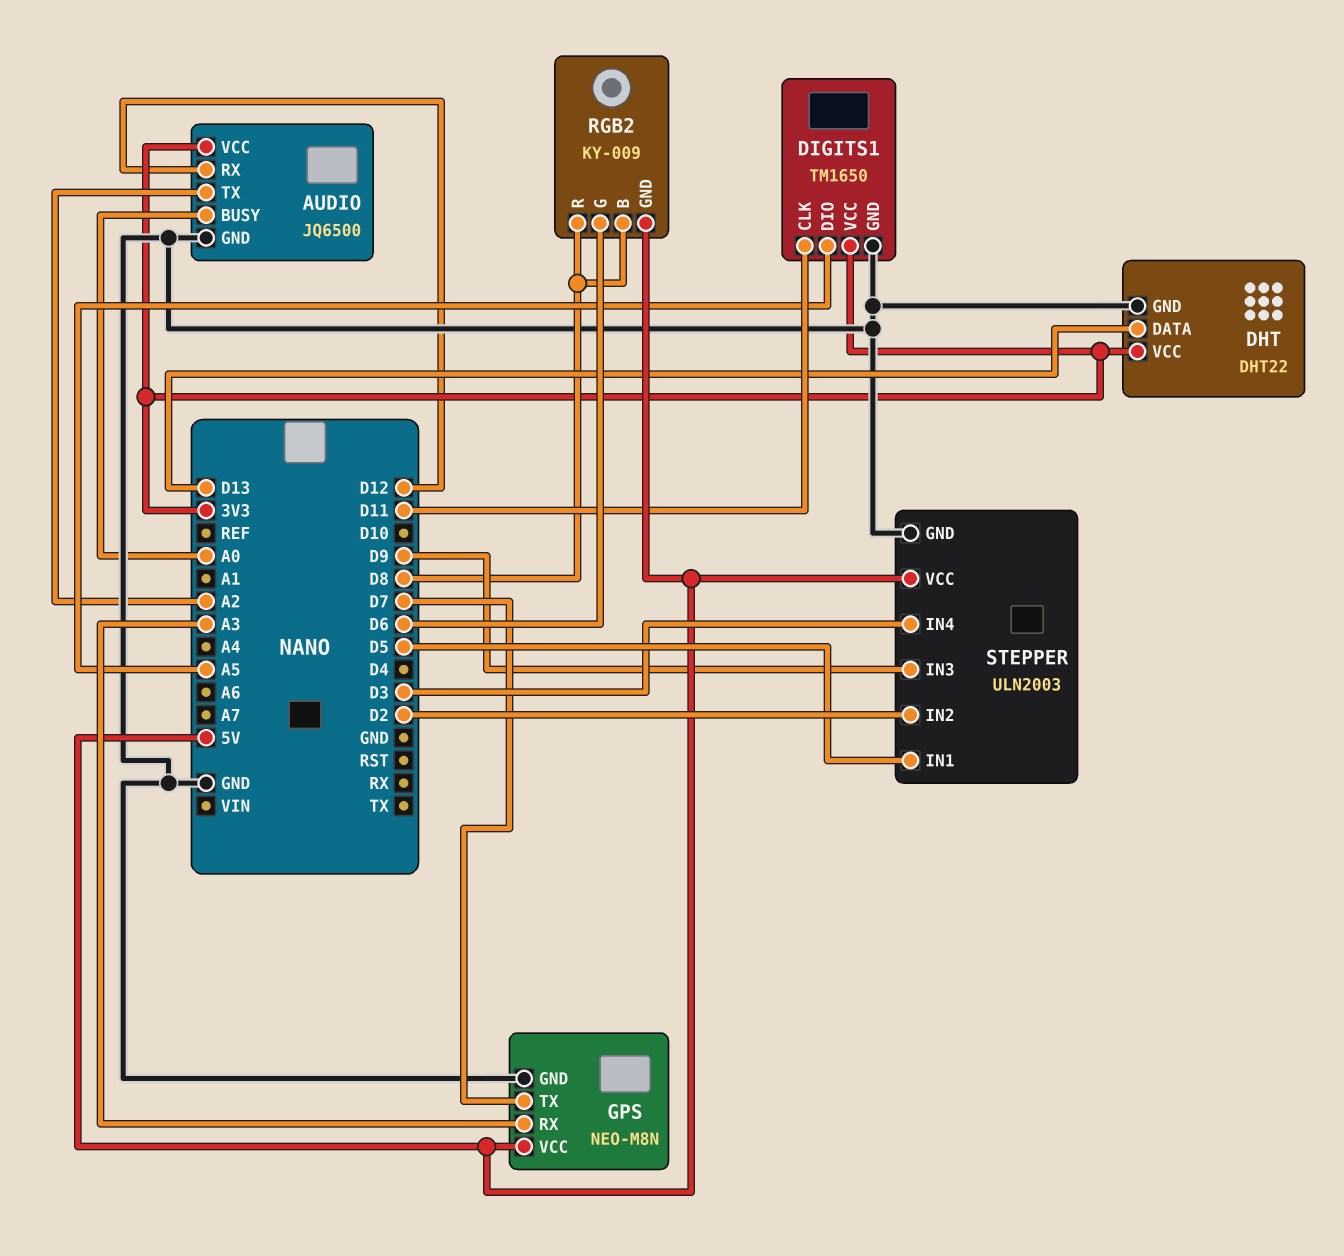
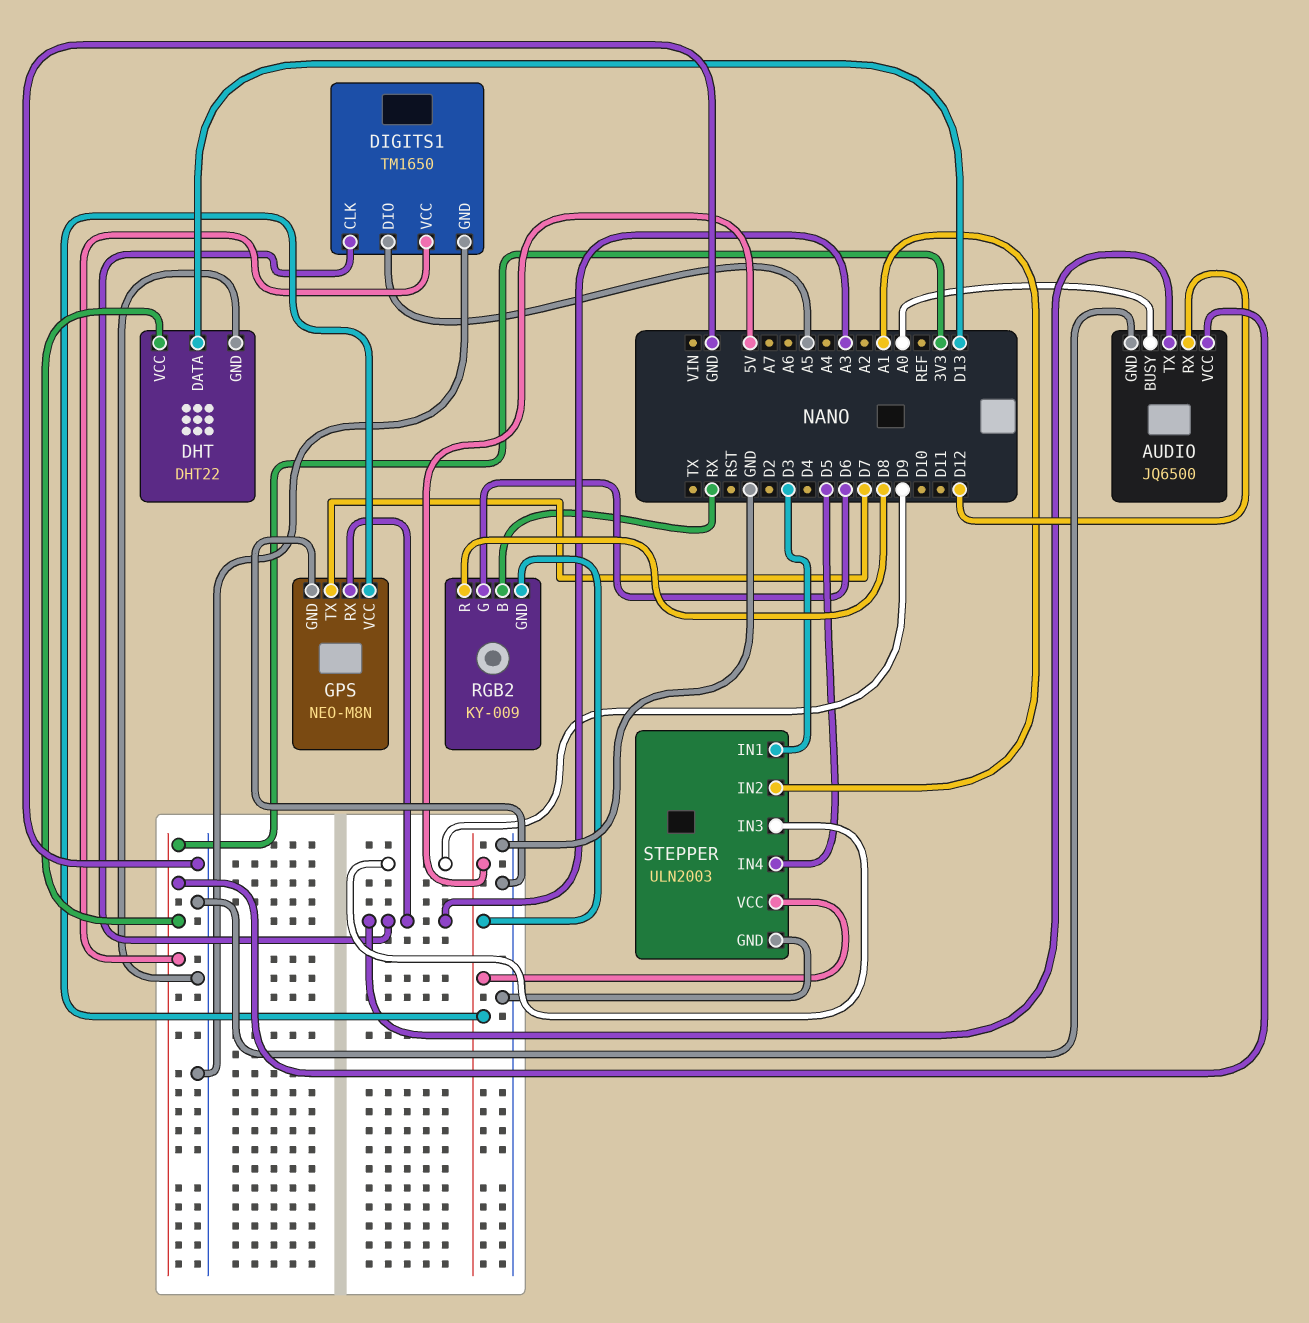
AUDIO pin TX: A2 -> A3
DIGITS1 pin CLK: D11 -> A3
RGB2 pin B: D8 -> RX
STEPPER pin IN1: D5 -> D3
STEPPER pin IN2: D2 -> A1
STEPPER pin IN4: D3 -> D5

